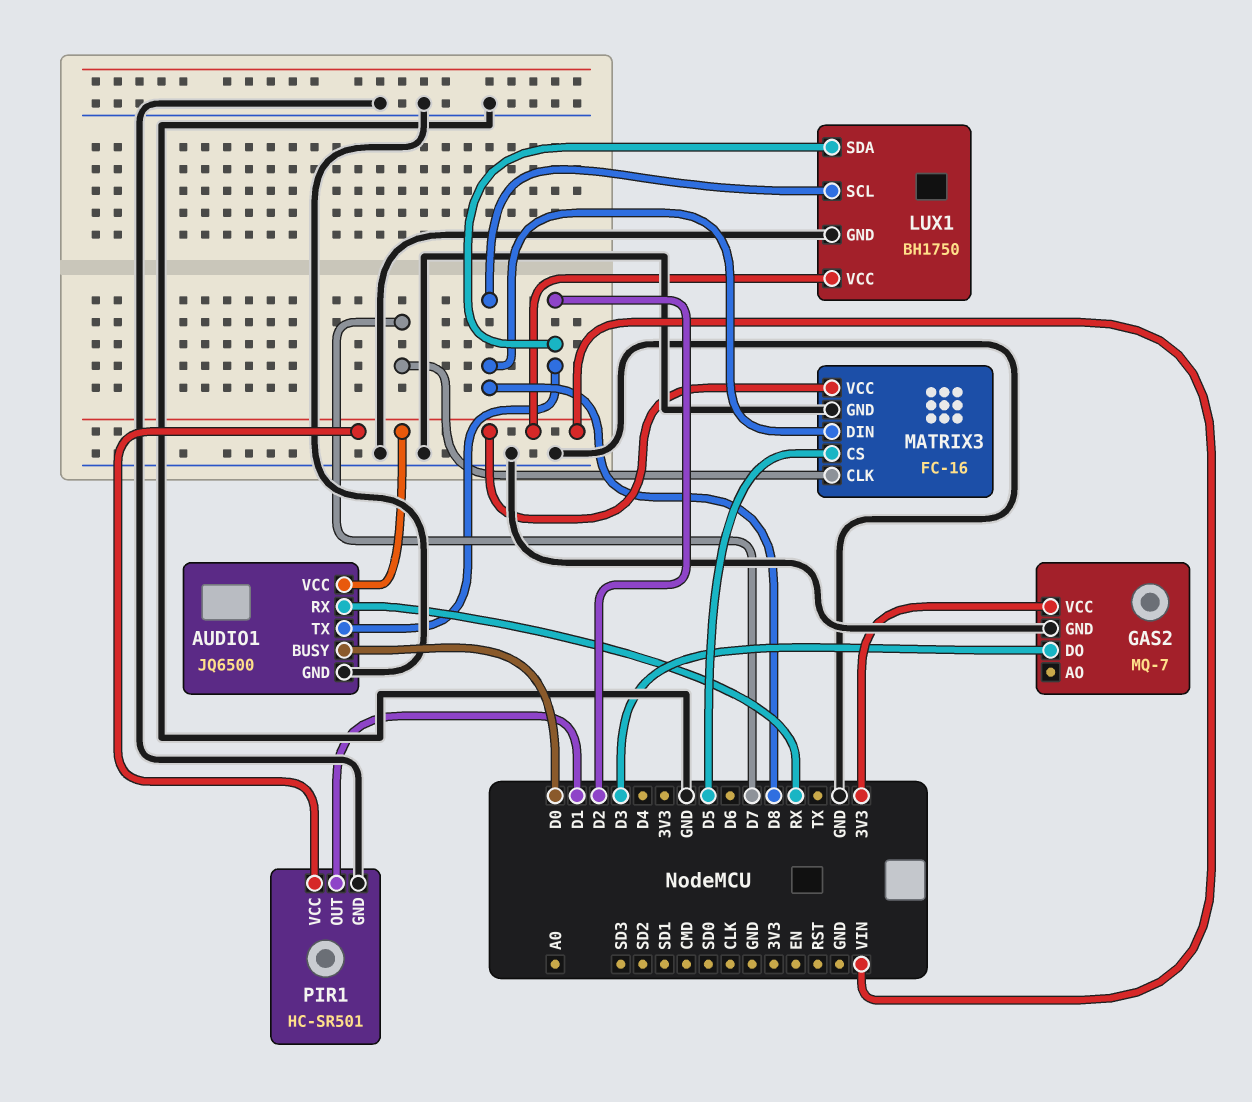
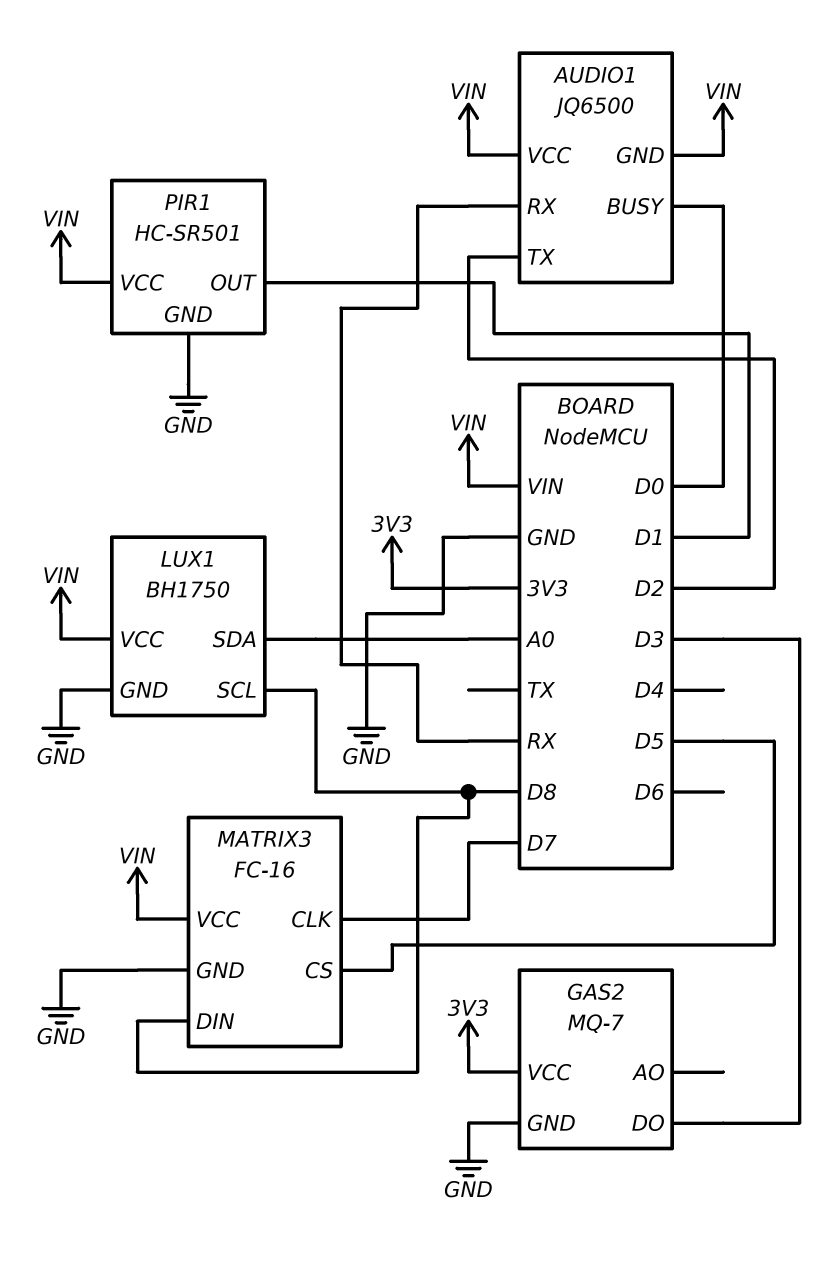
AUDIO1 pin GND: GND -> VIN
LUX1 pin SDA: D2 -> A0

